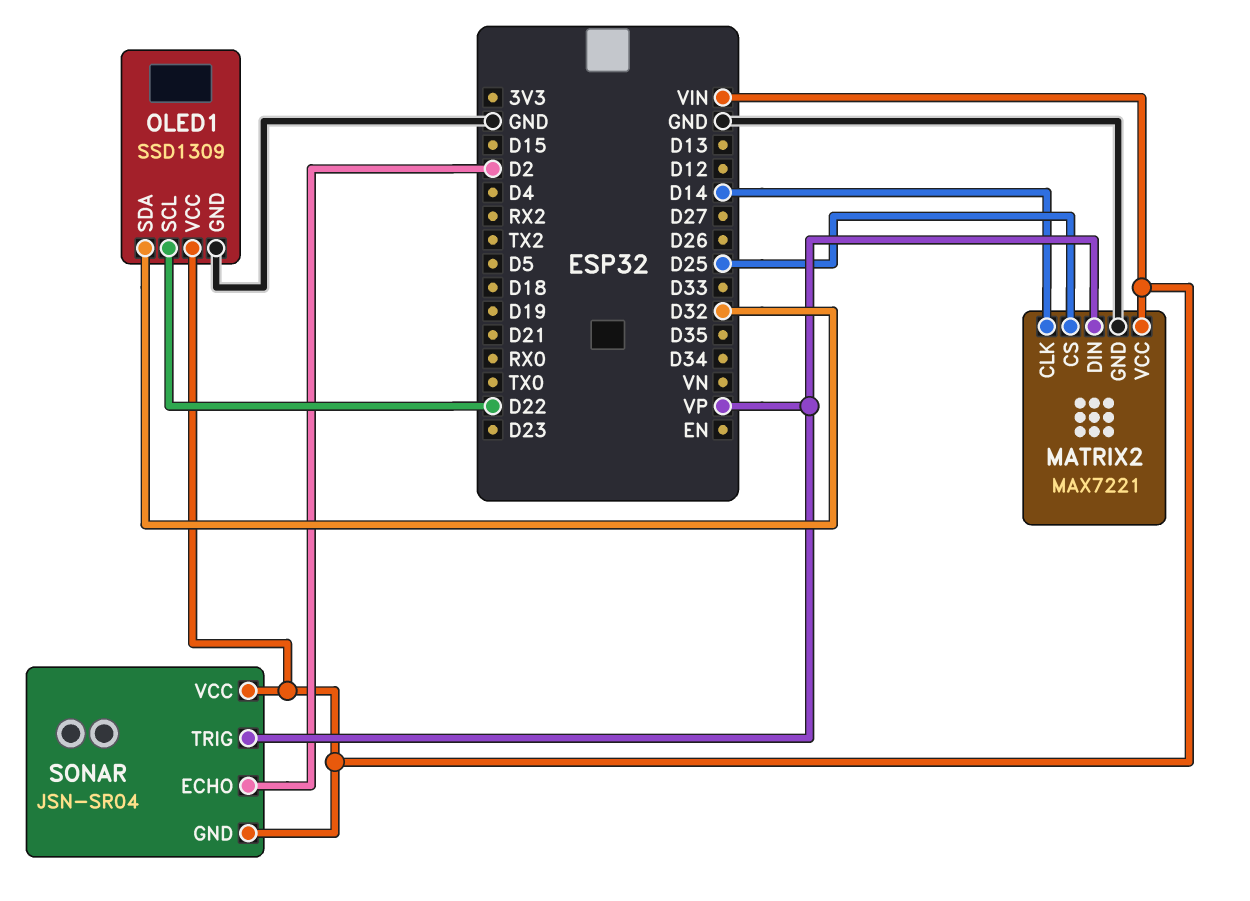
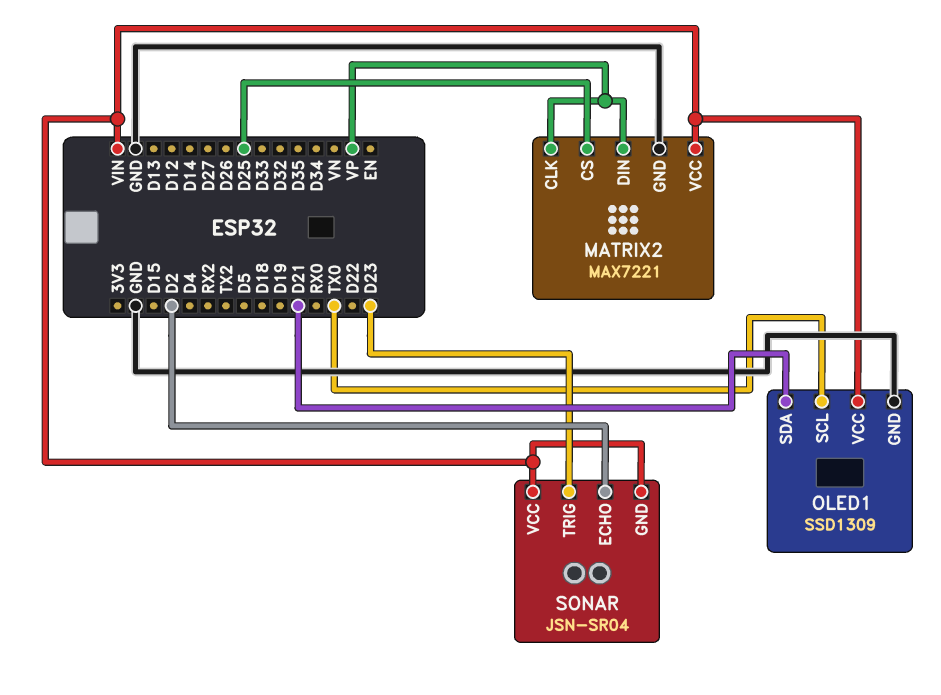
MATRIX2 pin CLK: D14 -> VP
OLED1 pin SCL: D22 -> TX0
OLED1 pin SDA: D32 -> D21
SONAR pin TRIG: VP -> D23

